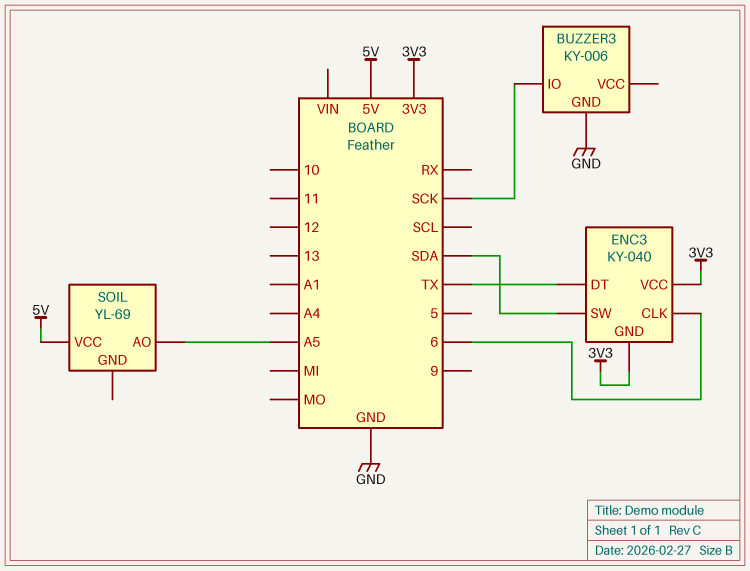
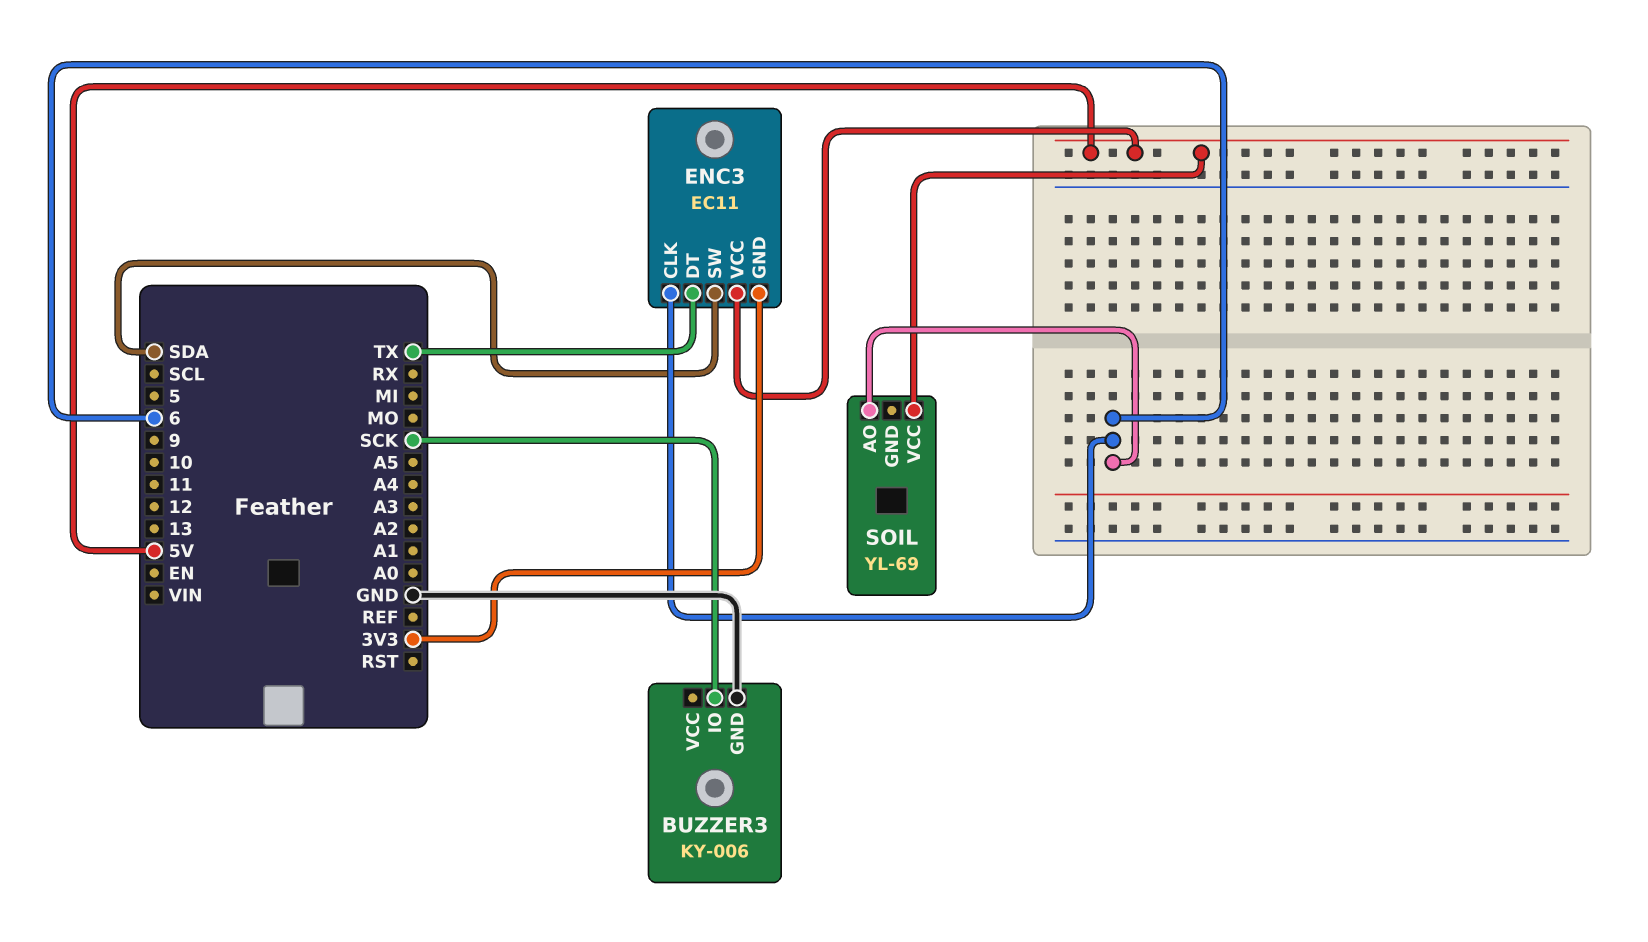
ENC3: KY-040 -> EC11
ENC3 pin VCC: 3V3 -> 5V
SOIL pin AO: A5 -> 6

